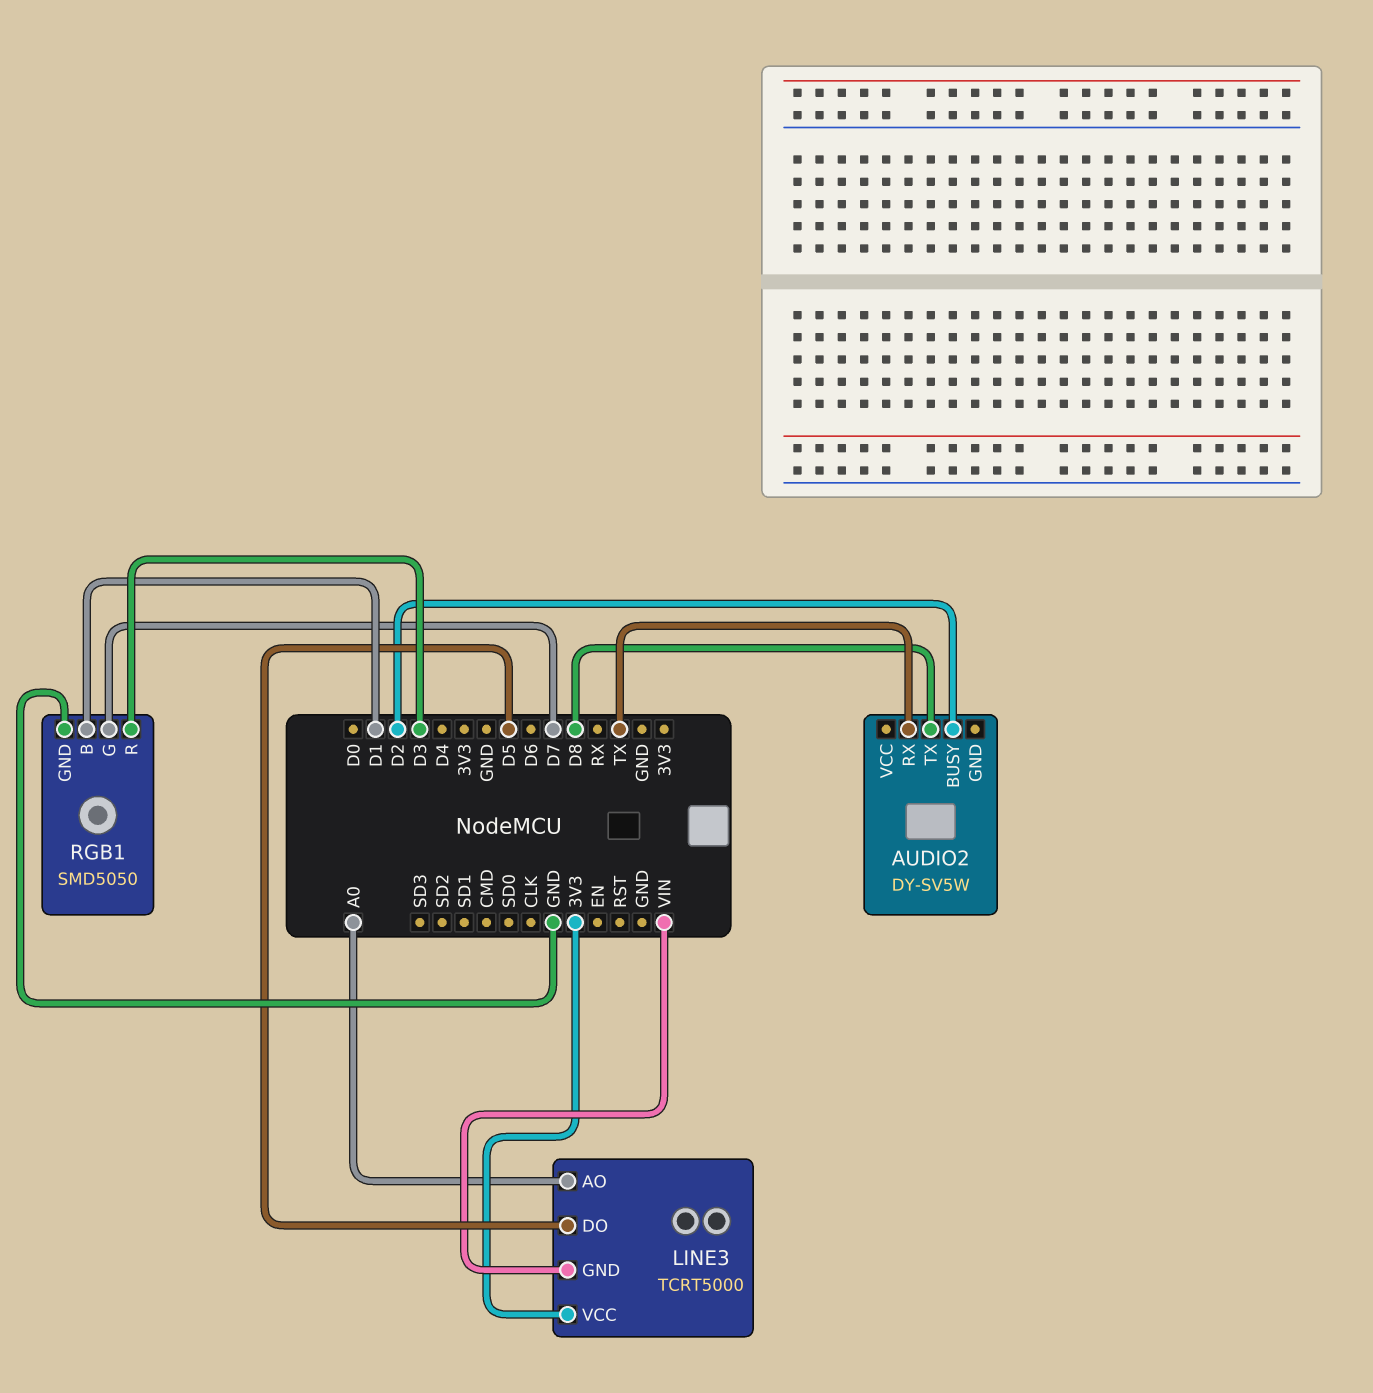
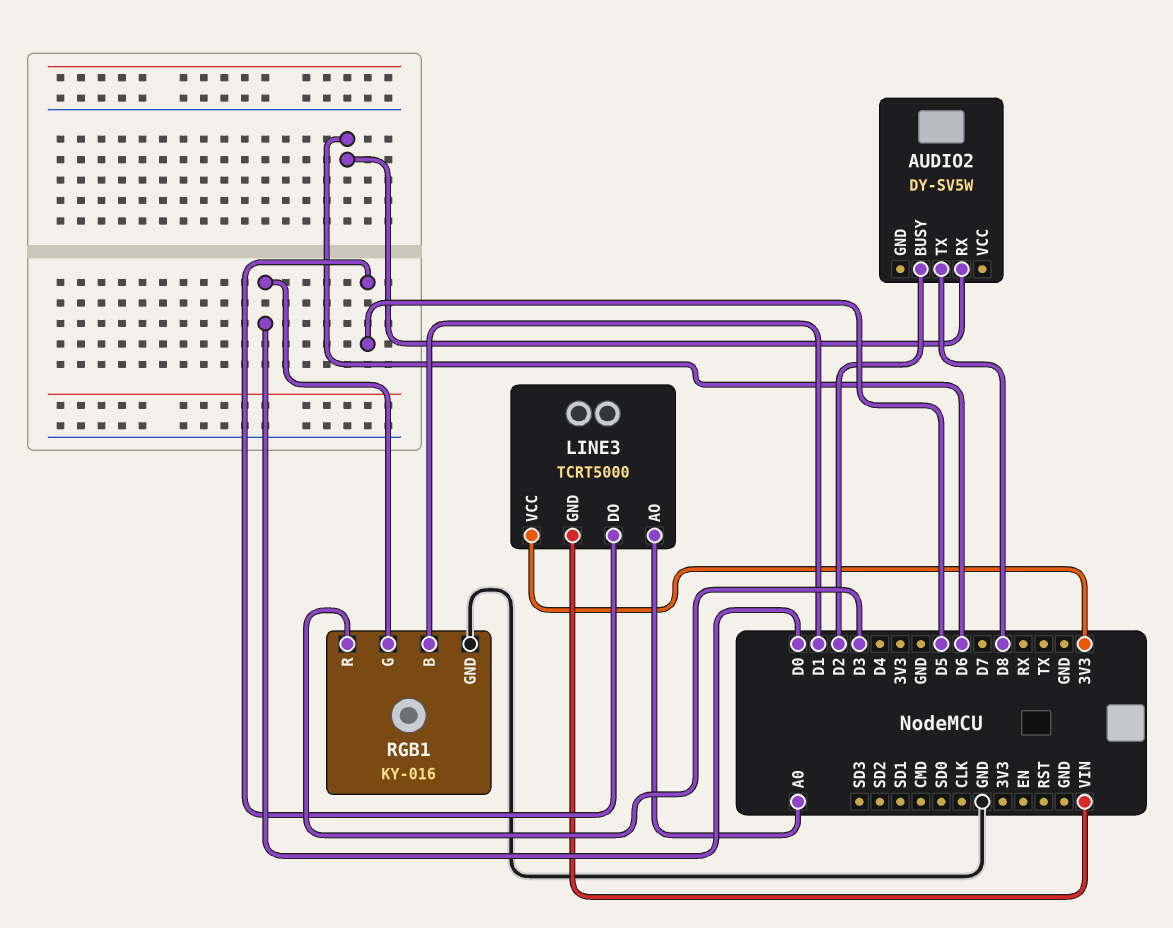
AUDIO2 pin RX: TX -> D6
RGB1: SMD5050 -> KY-016
RGB1 pin G: D7 -> D0

